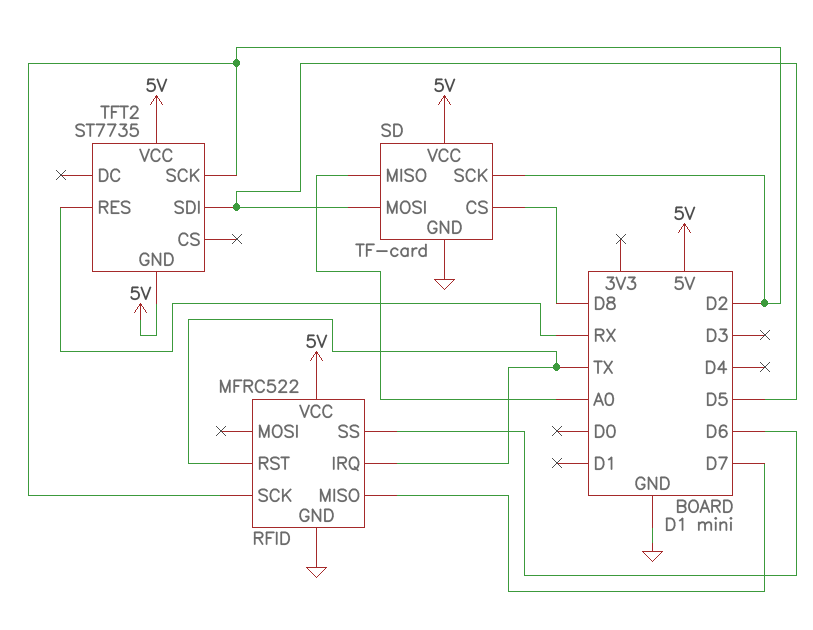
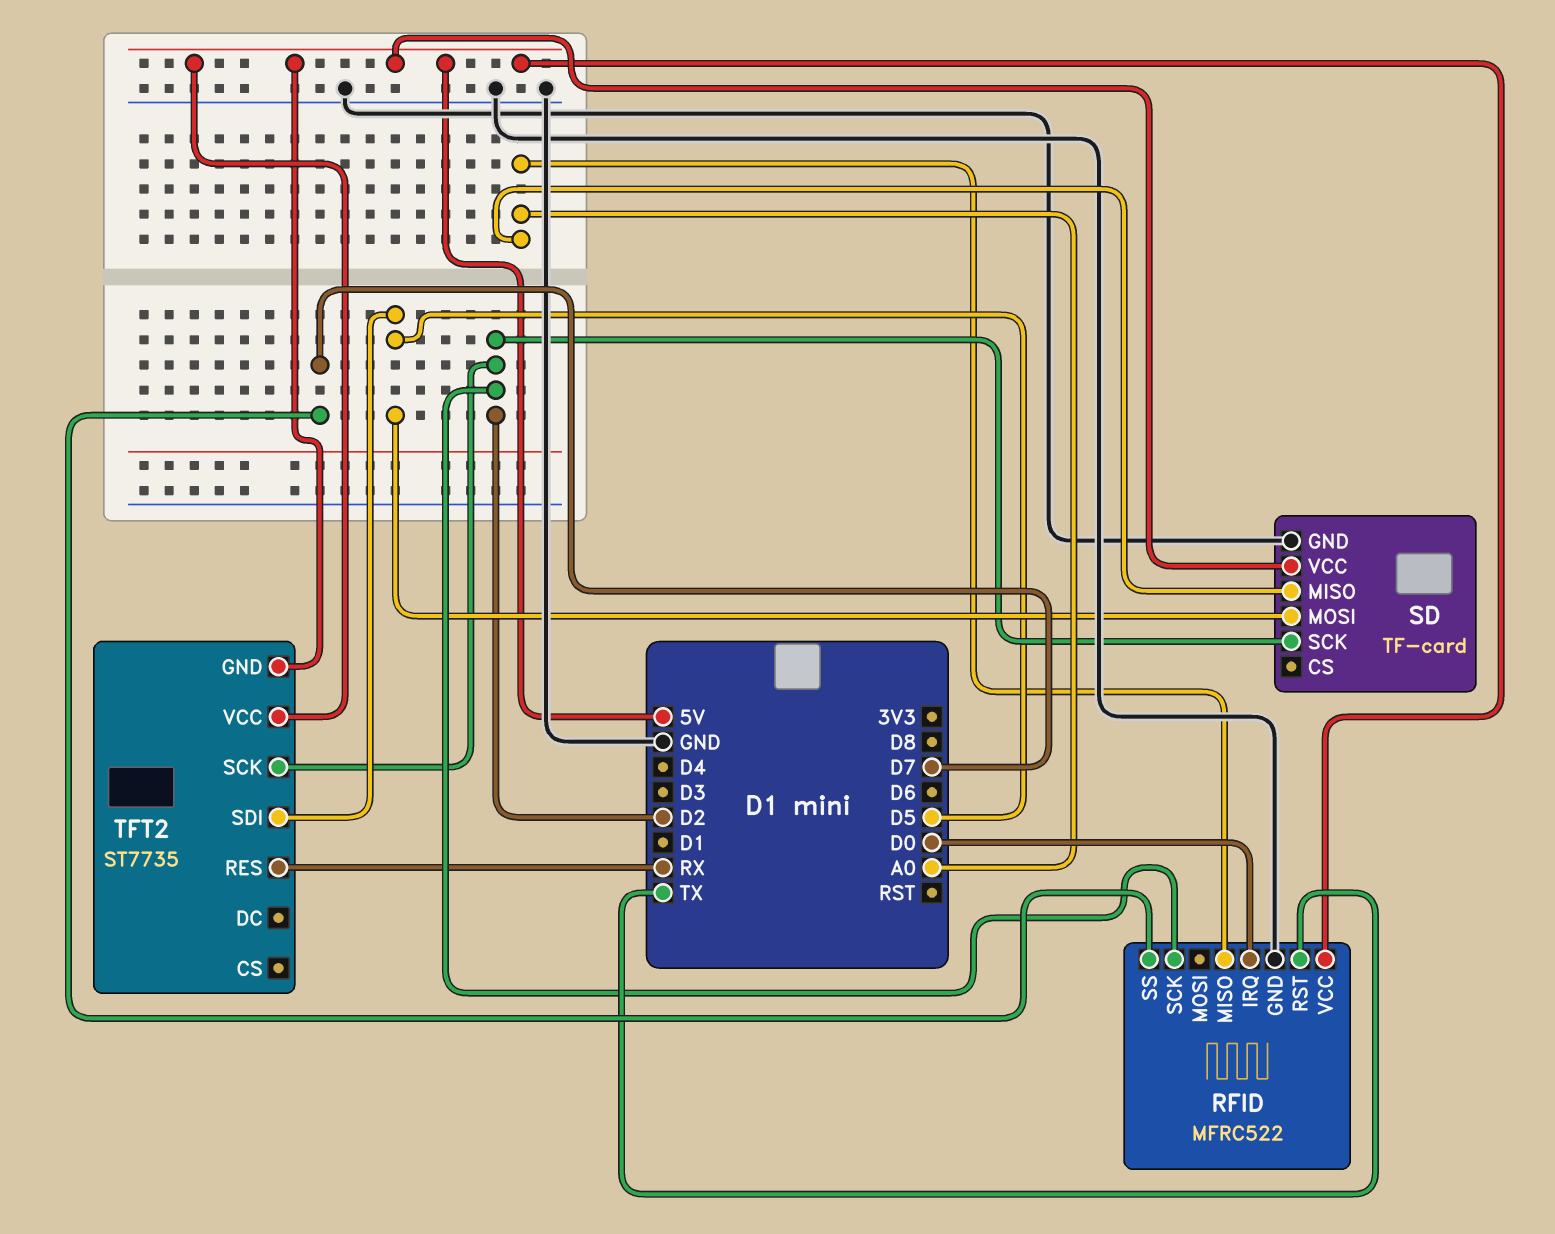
RFID pin IRQ: TX -> D0
RFID pin MISO: D7 -> A0
RFID pin SS: D6 -> D7
SD pin CS: D8 -> none

